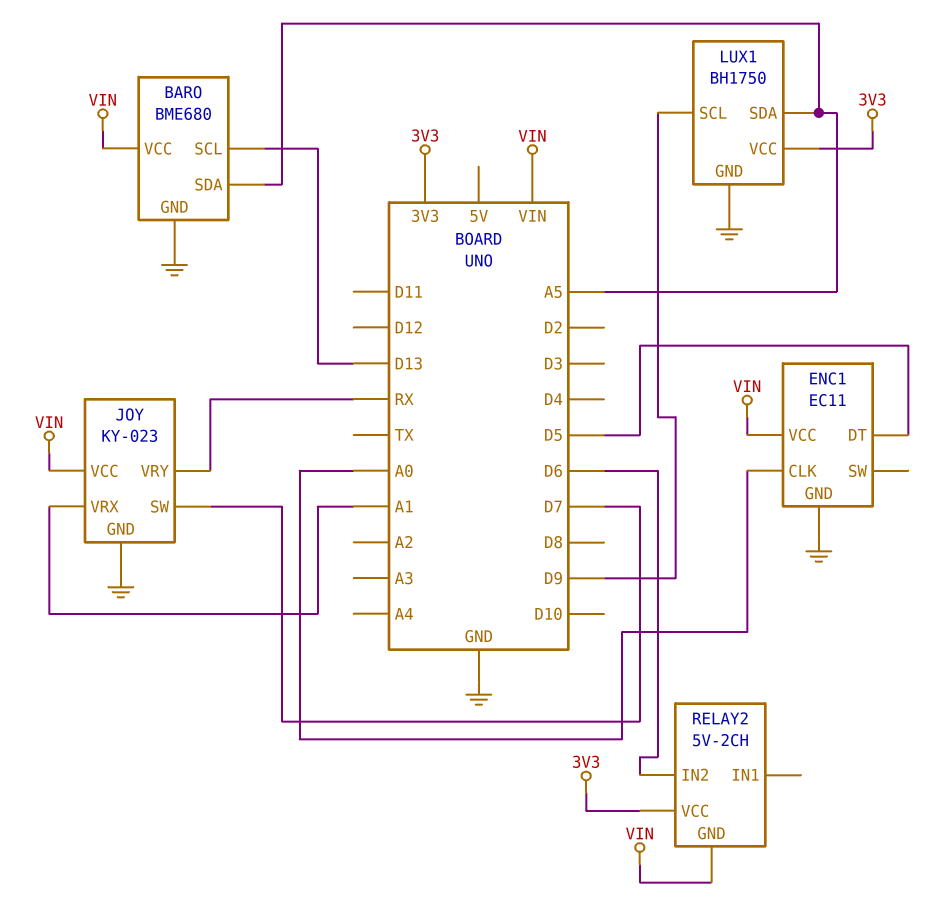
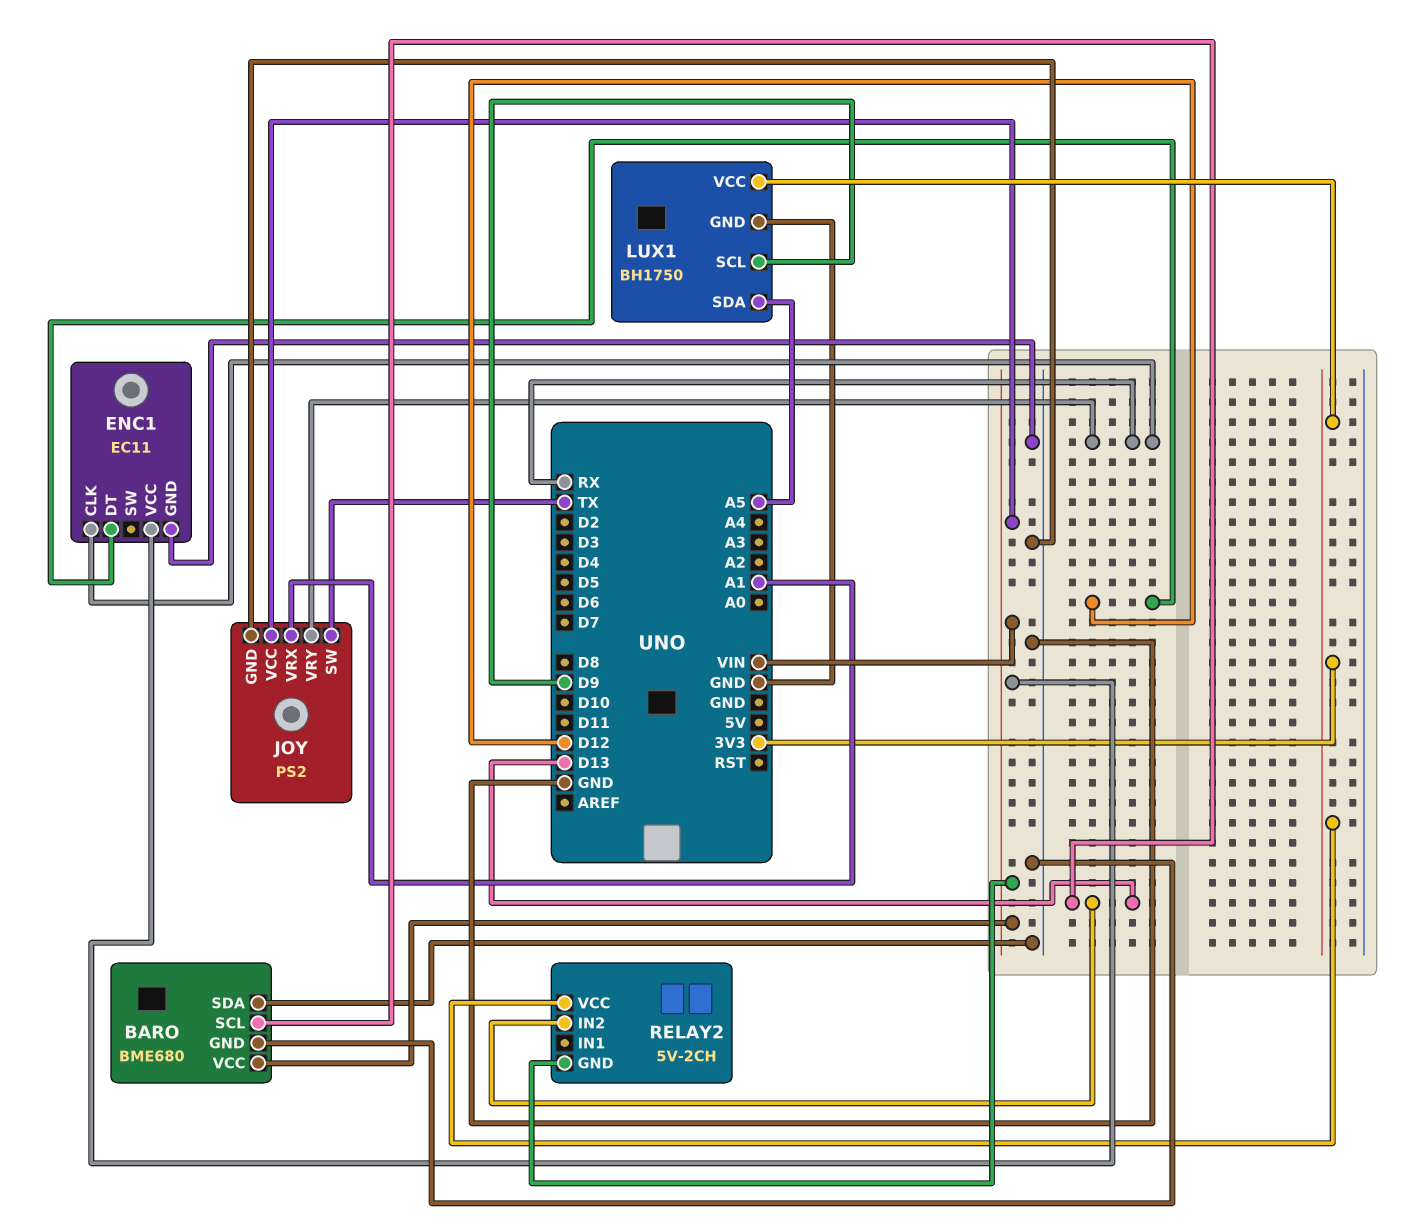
BARO pin SDA: A5 -> GND
ENC1 pin CLK: A0 -> RX
ENC1 pin DT: D5 -> D12
JOY: KY-023 -> PS2
JOY pin SW: D7 -> TX
RELAY2 pin IN2: D6 -> D13

